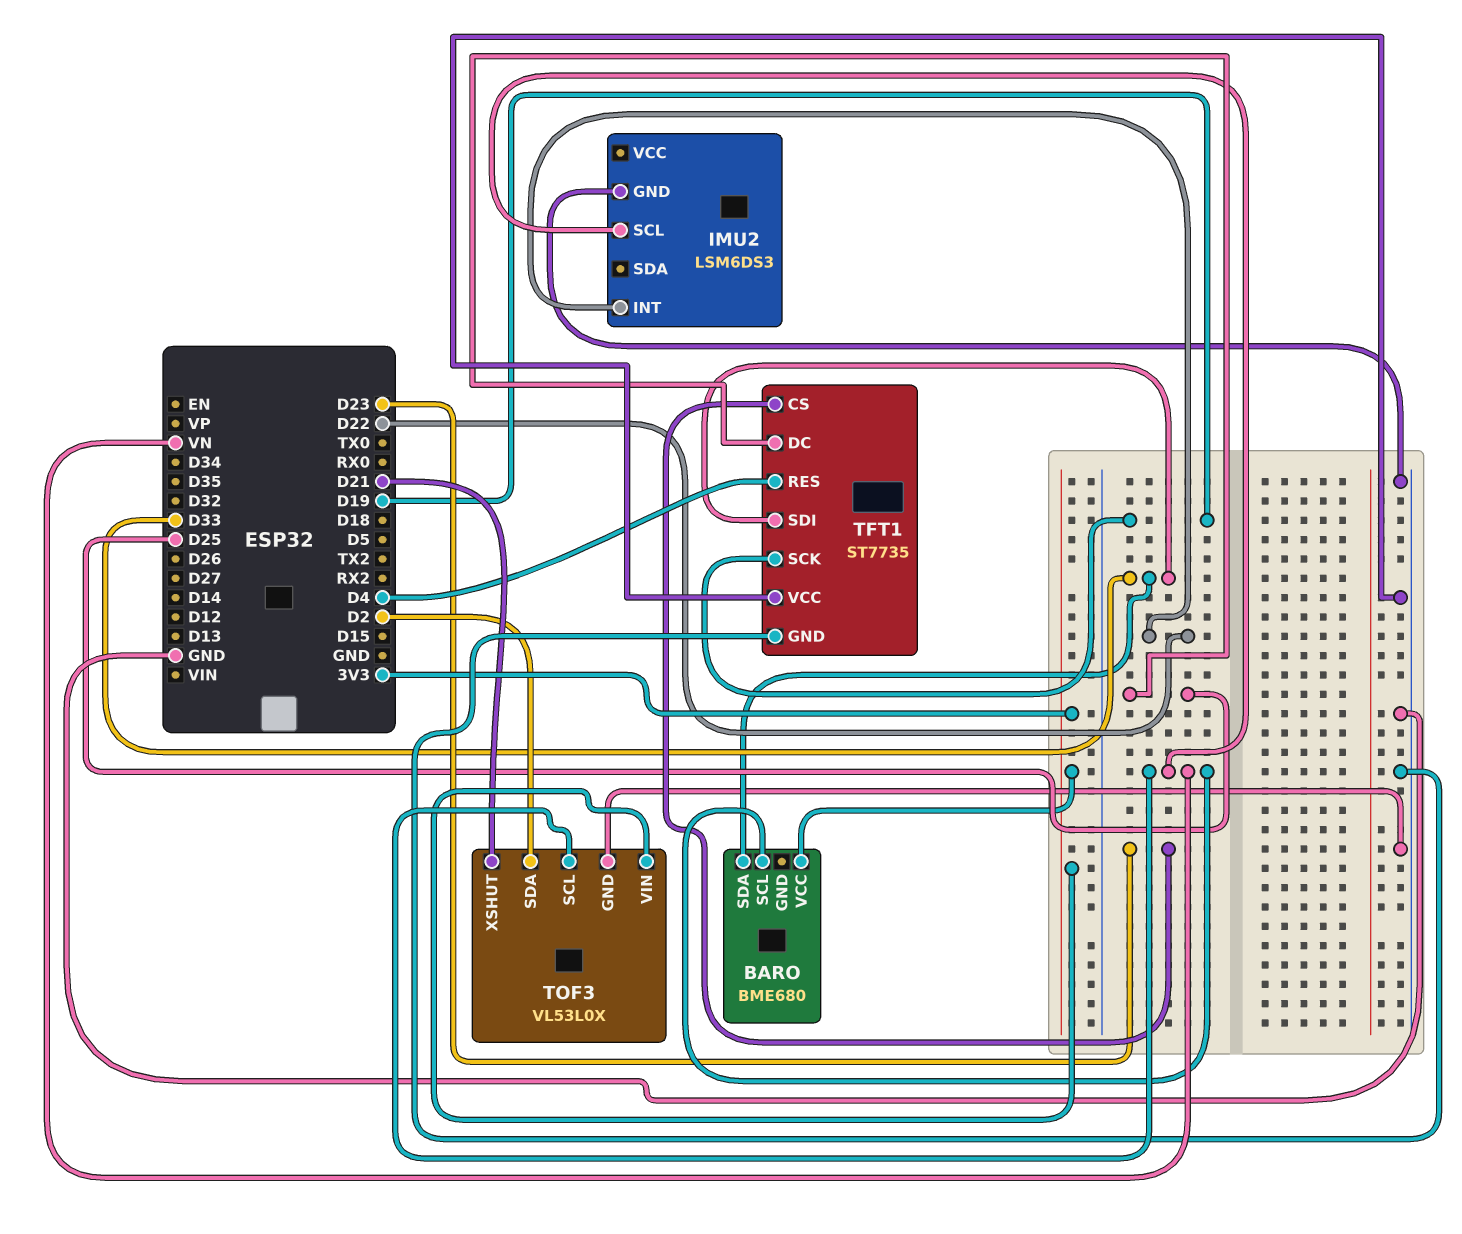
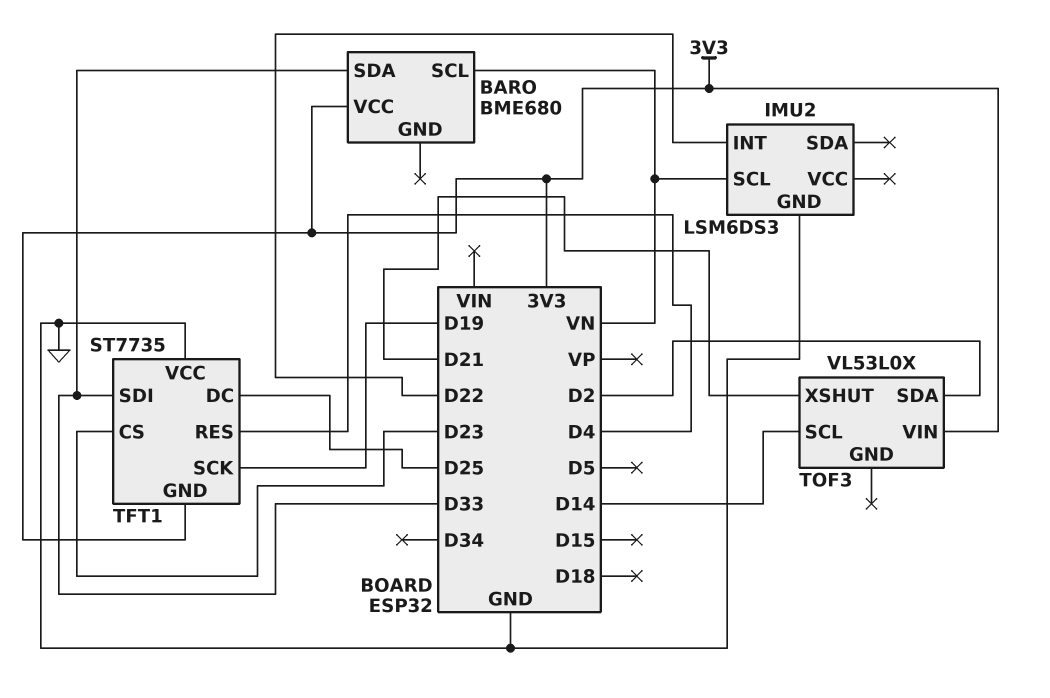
TFT1 pin GND: GND -> 3V3
TOF3 pin GND: GND -> none
TOF3 pin SCL: VN -> D14

